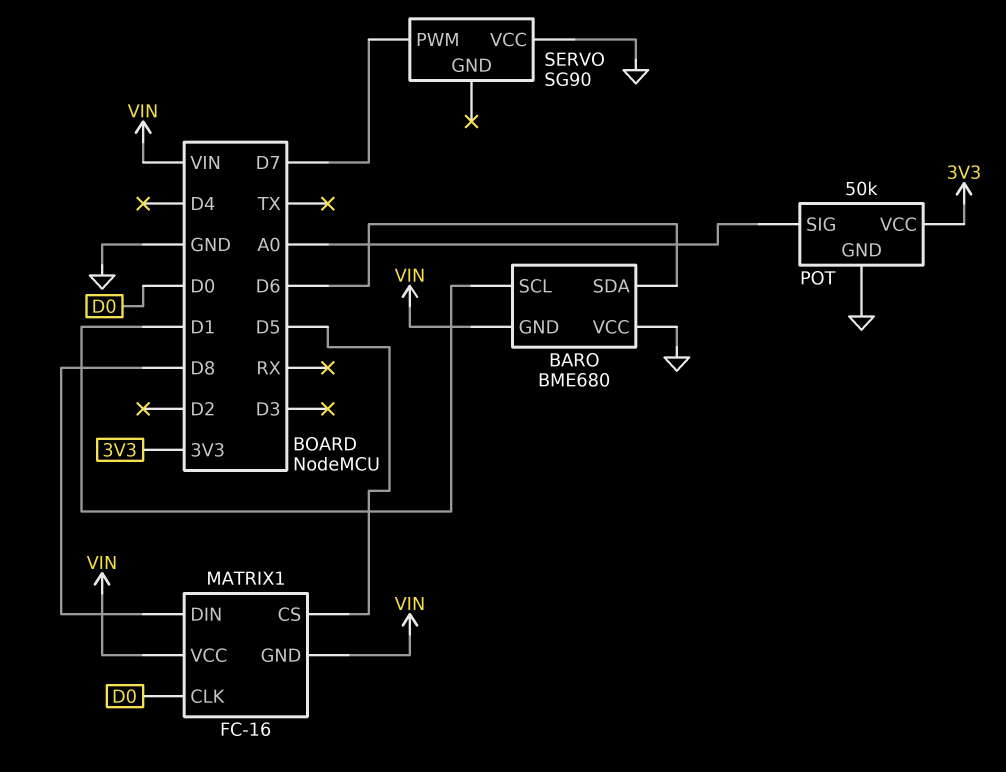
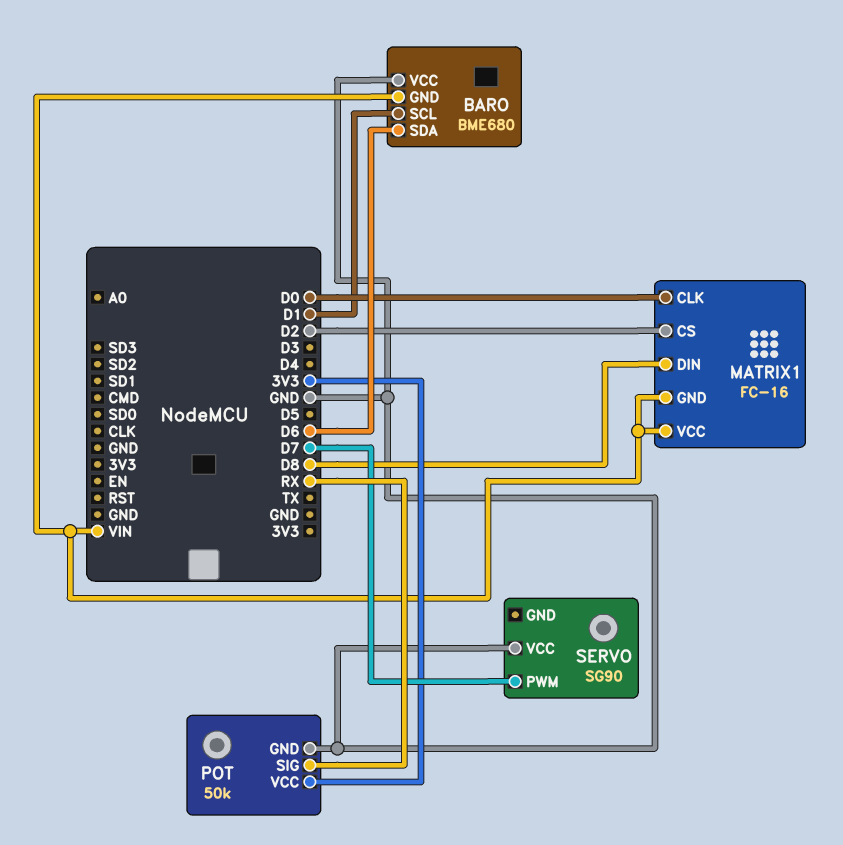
MATRIX1 pin CS: D5 -> D2
POT pin SIG: A0 -> RX

